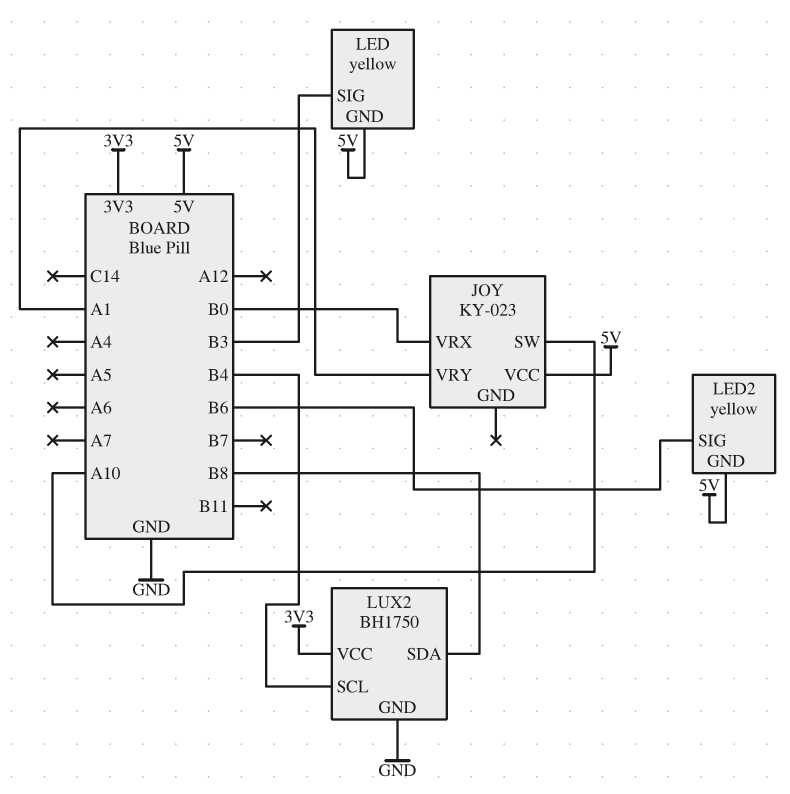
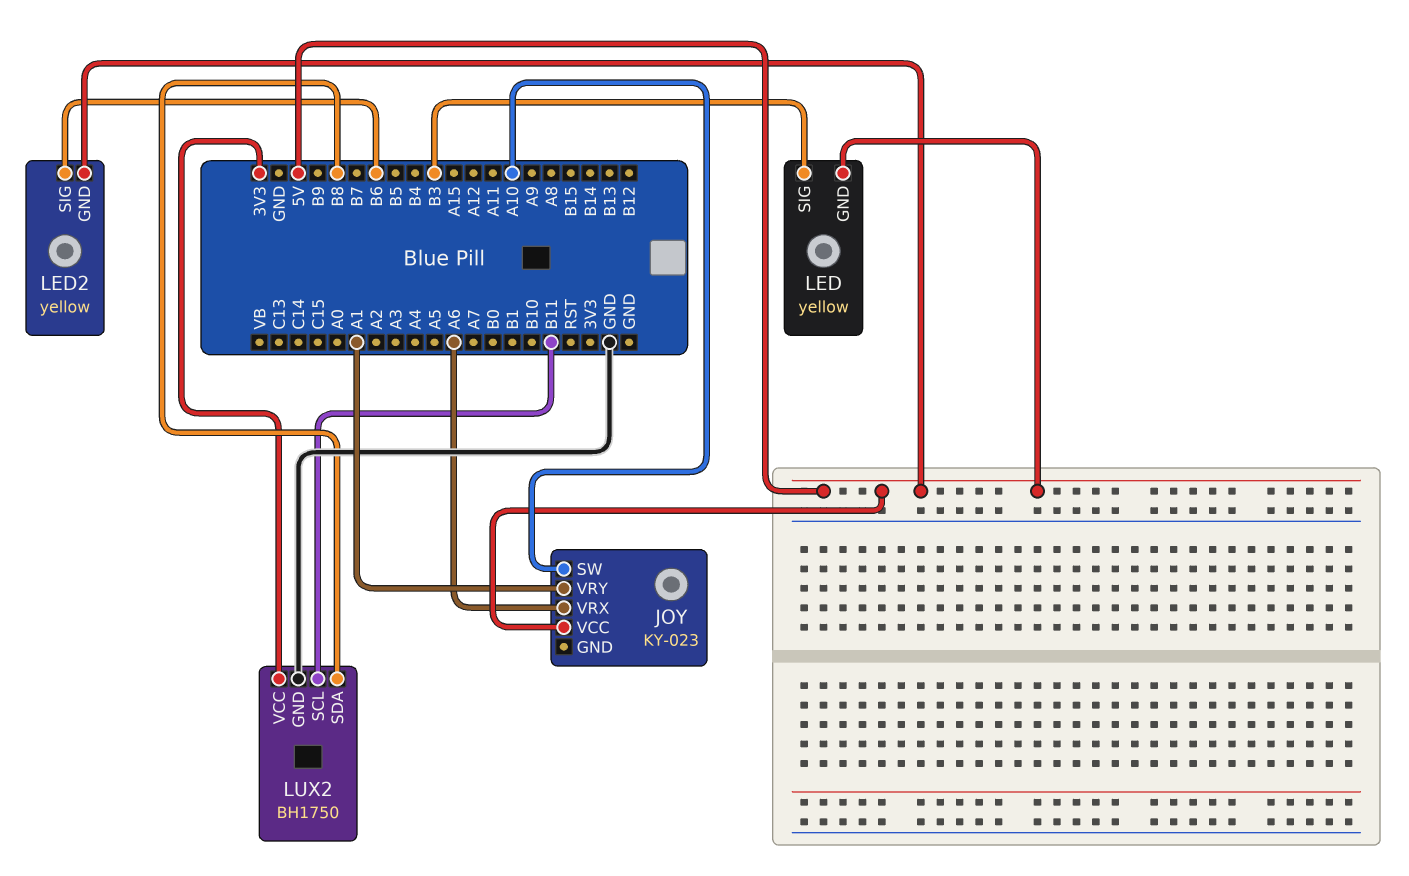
JOY pin VRX: B0 -> A6
LUX2 pin SCL: B4 -> B11

